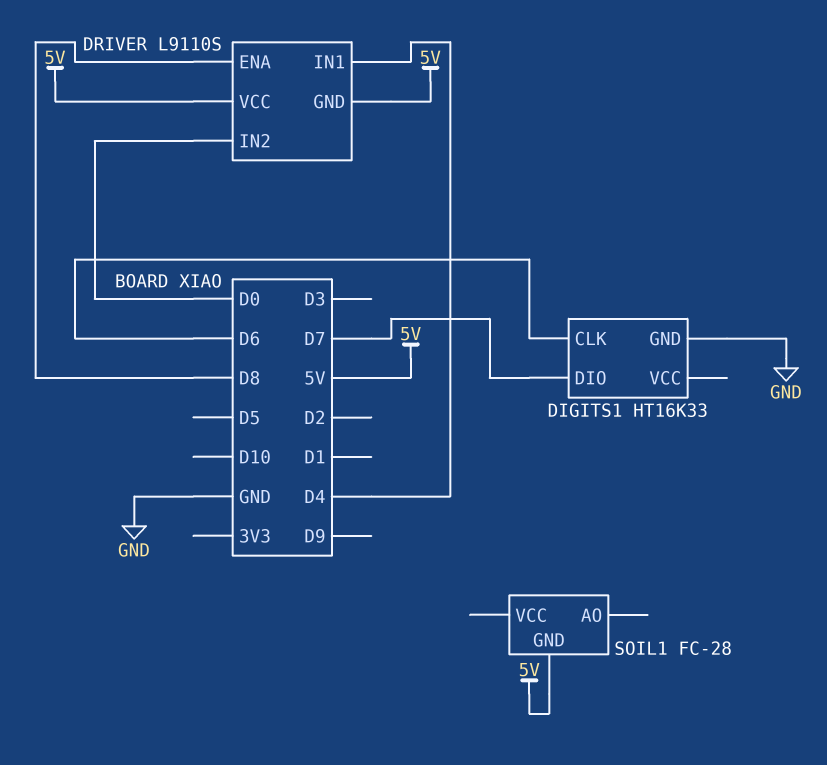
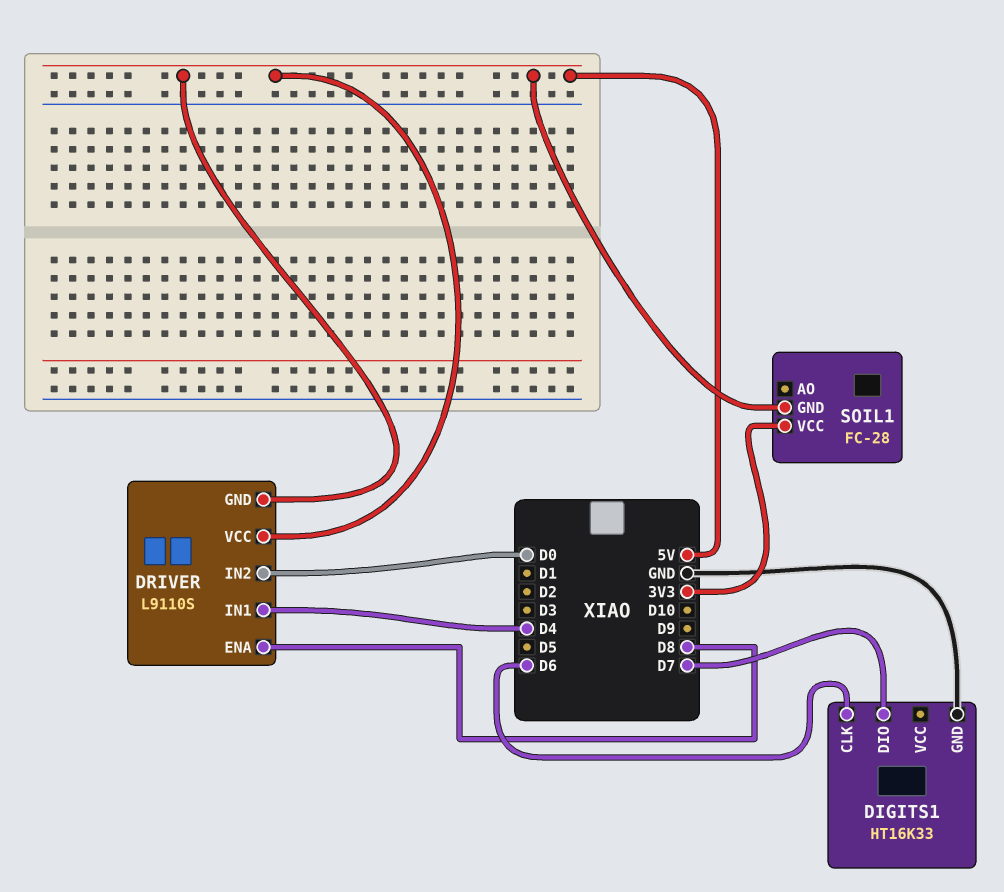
SOIL1 pin VCC: none -> 3V3

